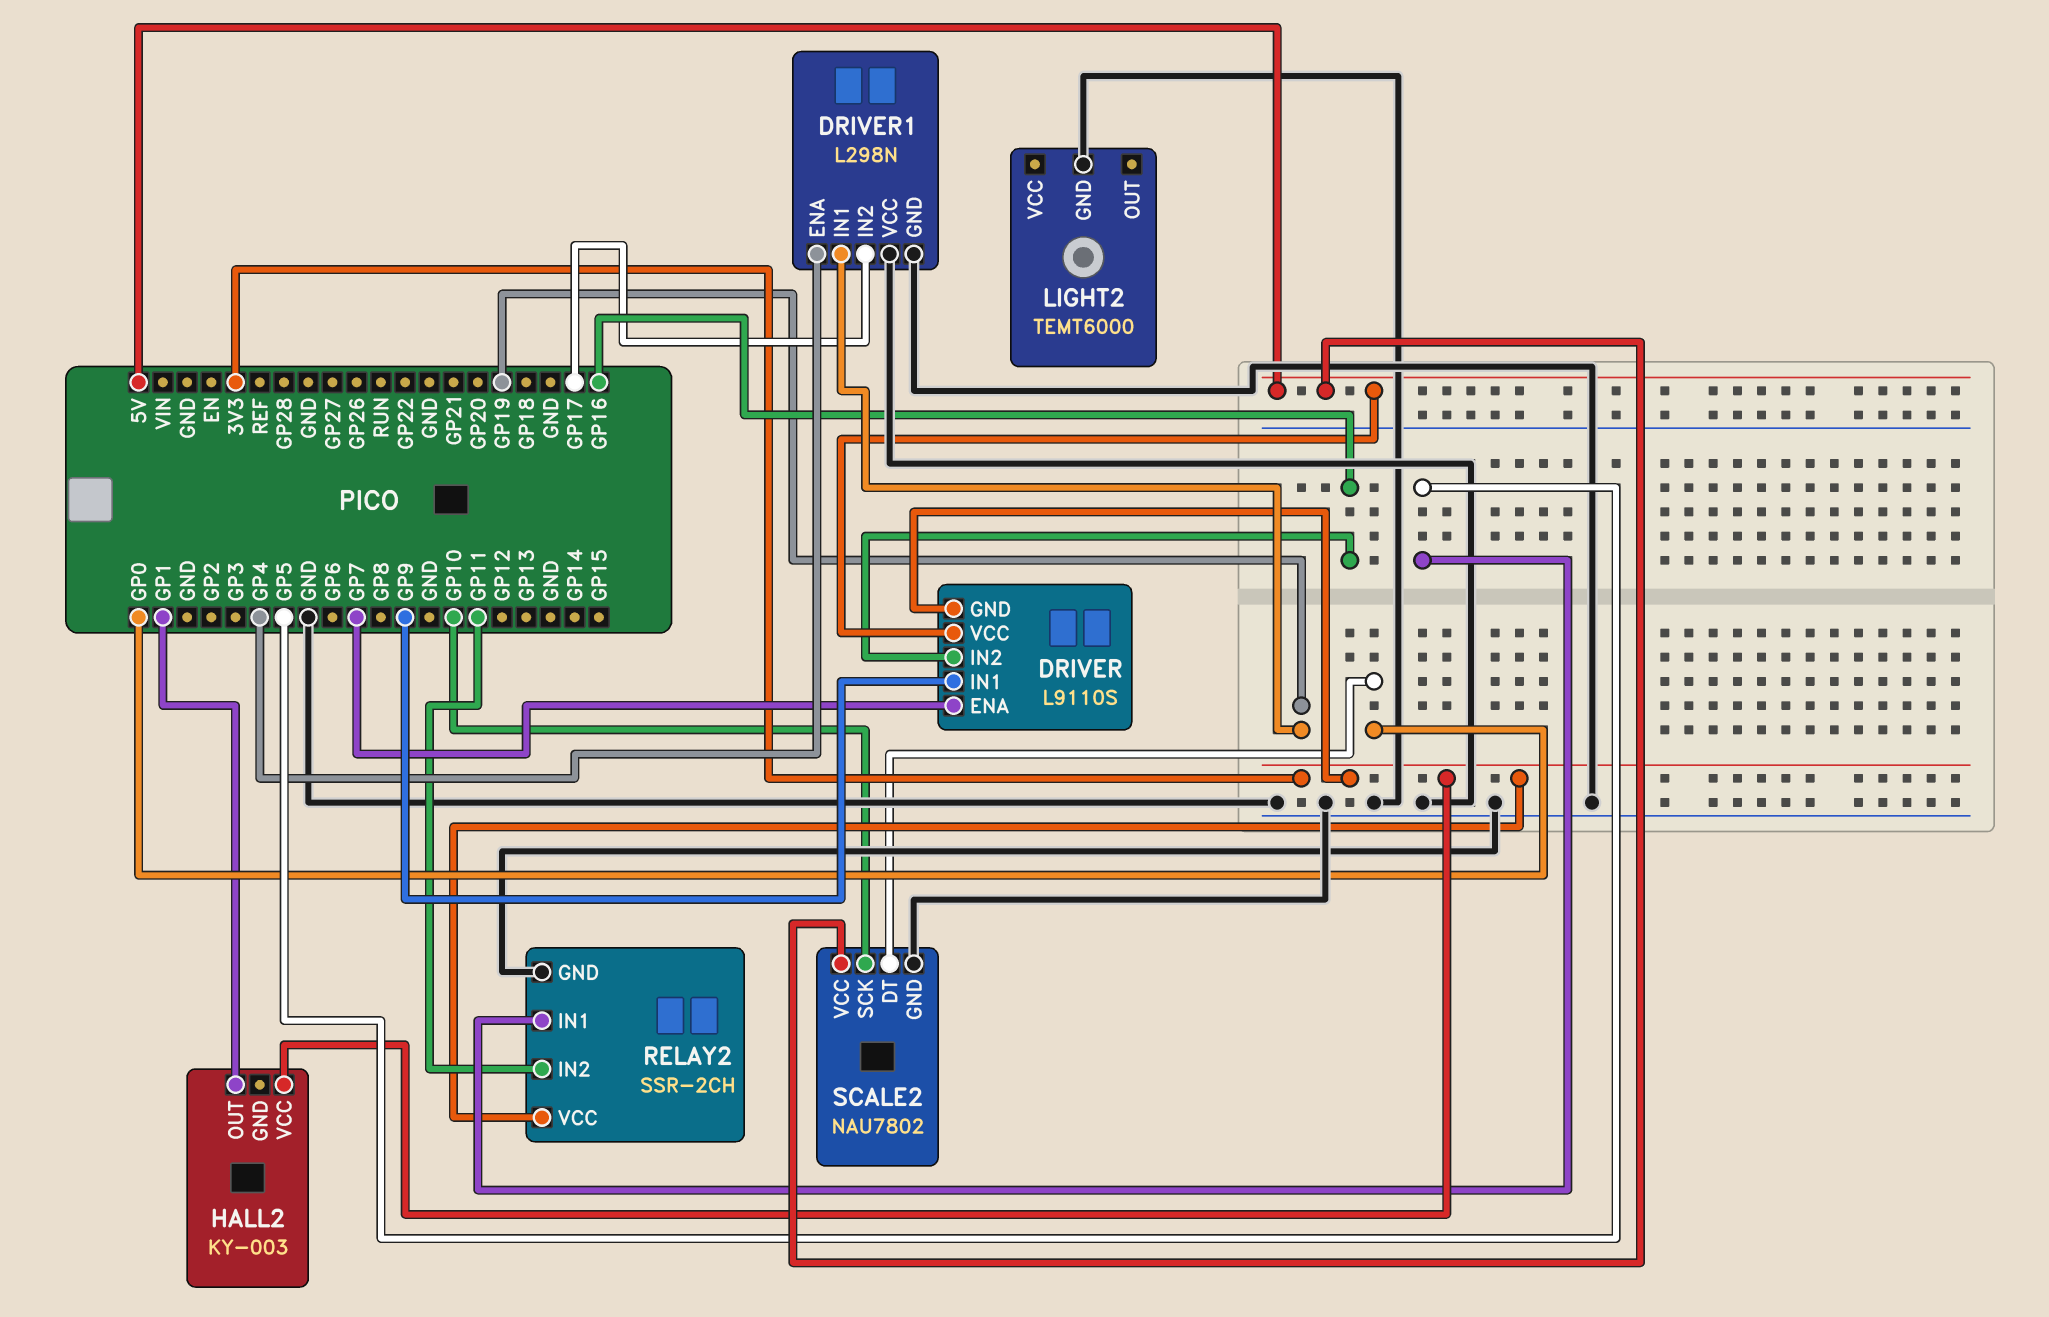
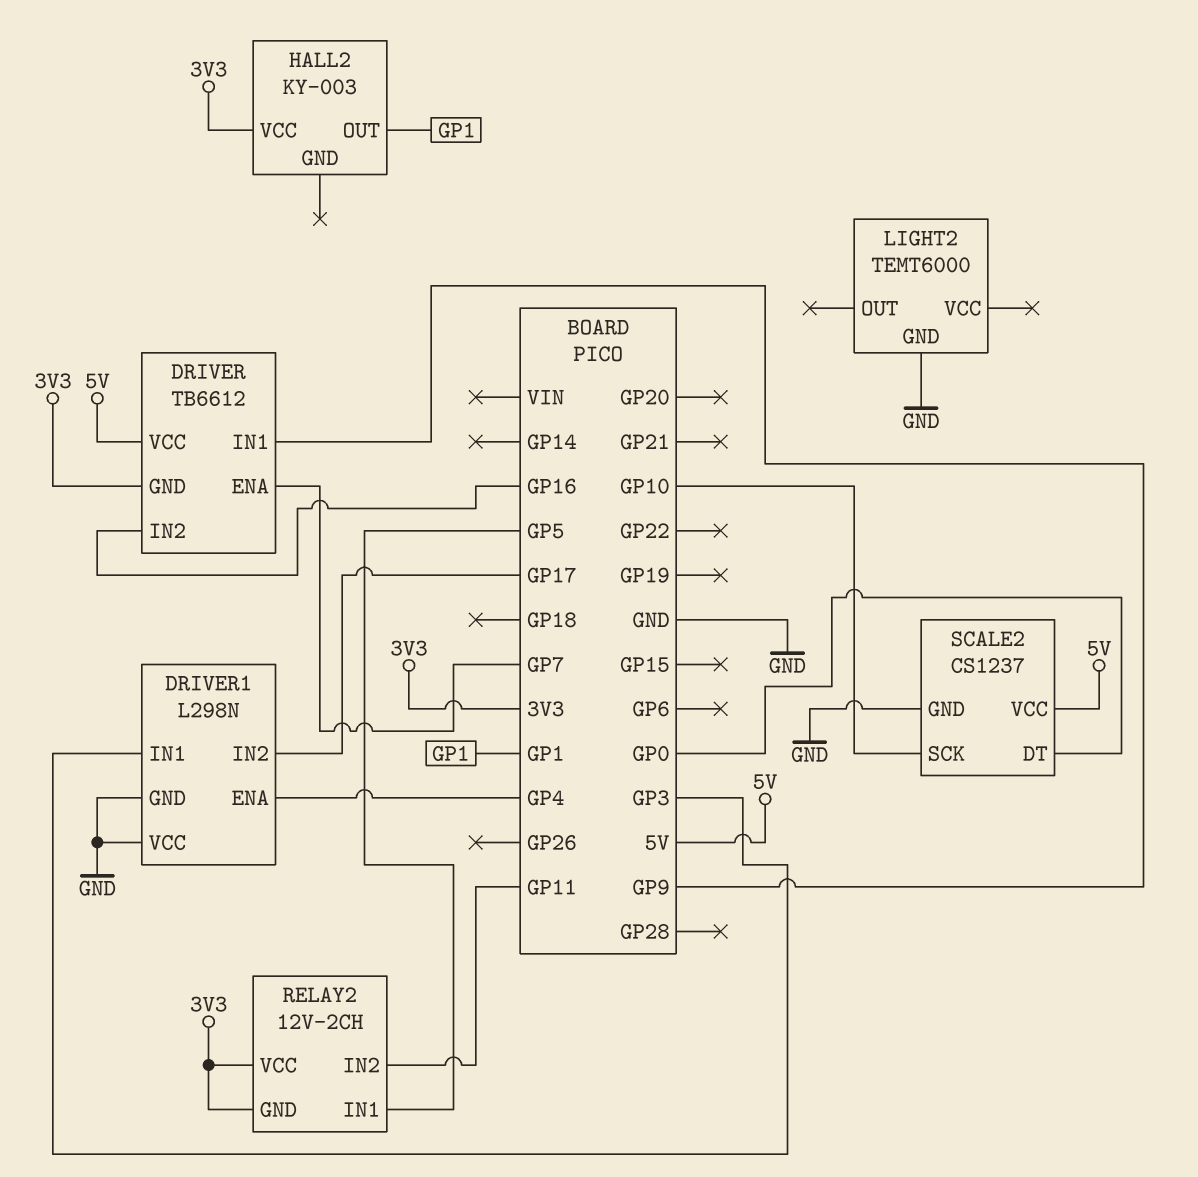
DRIVER: L9110S -> TB6612
DRIVER1 pin IN1: GP19 -> GP3
RELAY2: SSR-2CH -> 12V-2CH
RELAY2 pin GND: GND -> 3V3
SCALE2: NAU7802 -> CS1237

